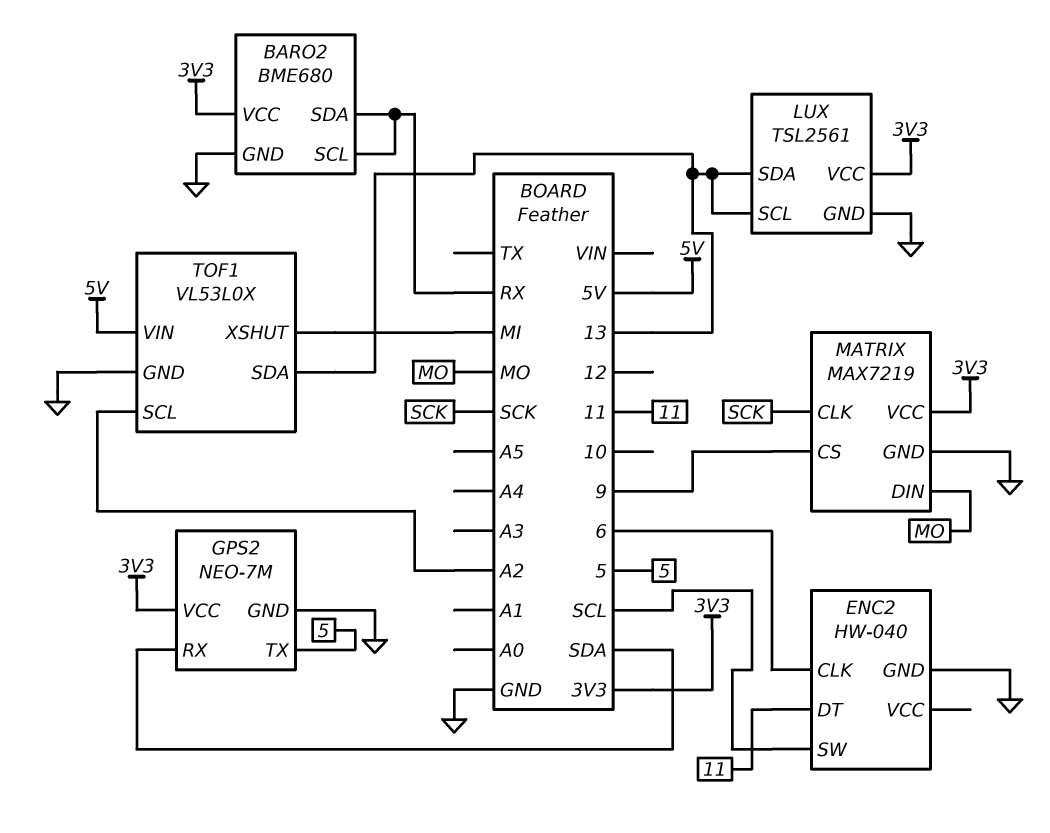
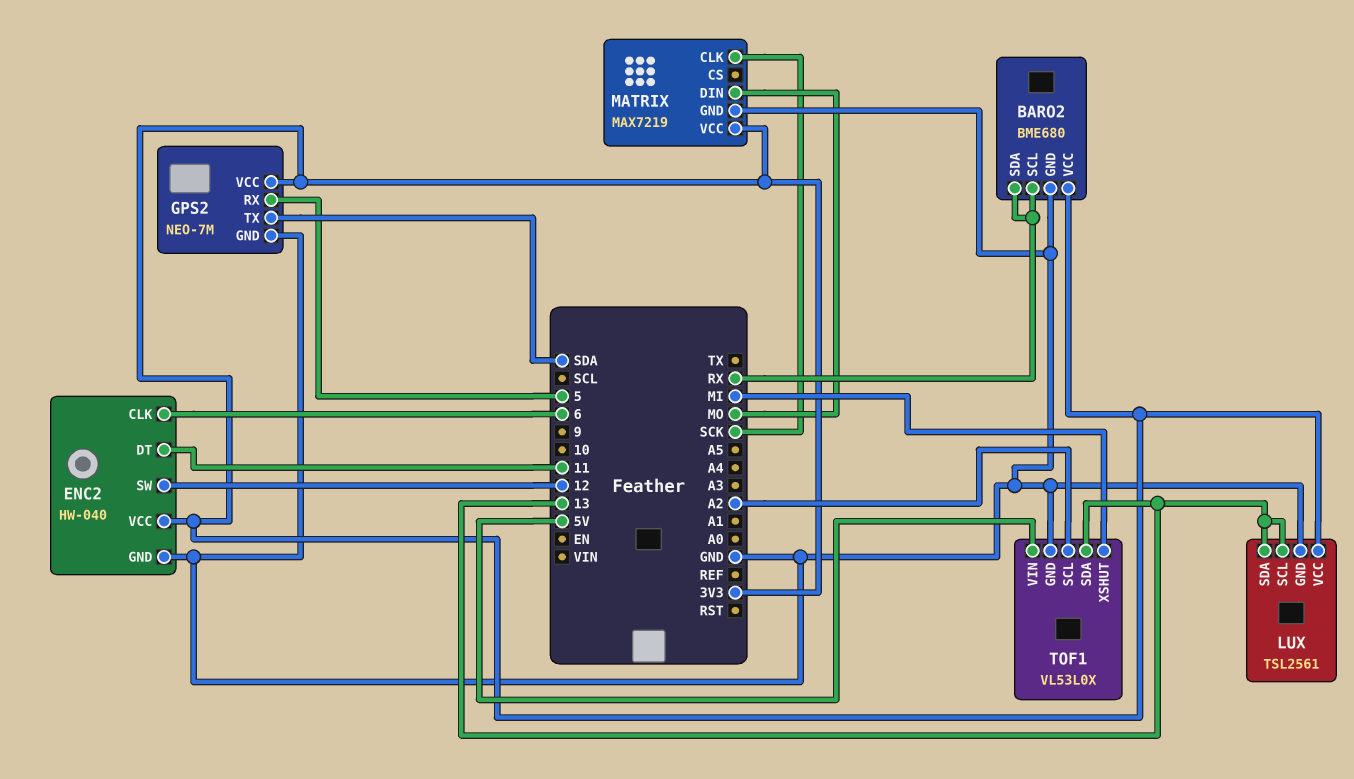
ENC2 pin SW: SCL -> 12
ENC2 pin VCC: none -> 3V3
GPS2 pin RX: SDA -> 5
GPS2 pin TX: 5 -> SDA
MATRIX pin CS: 9 -> none

